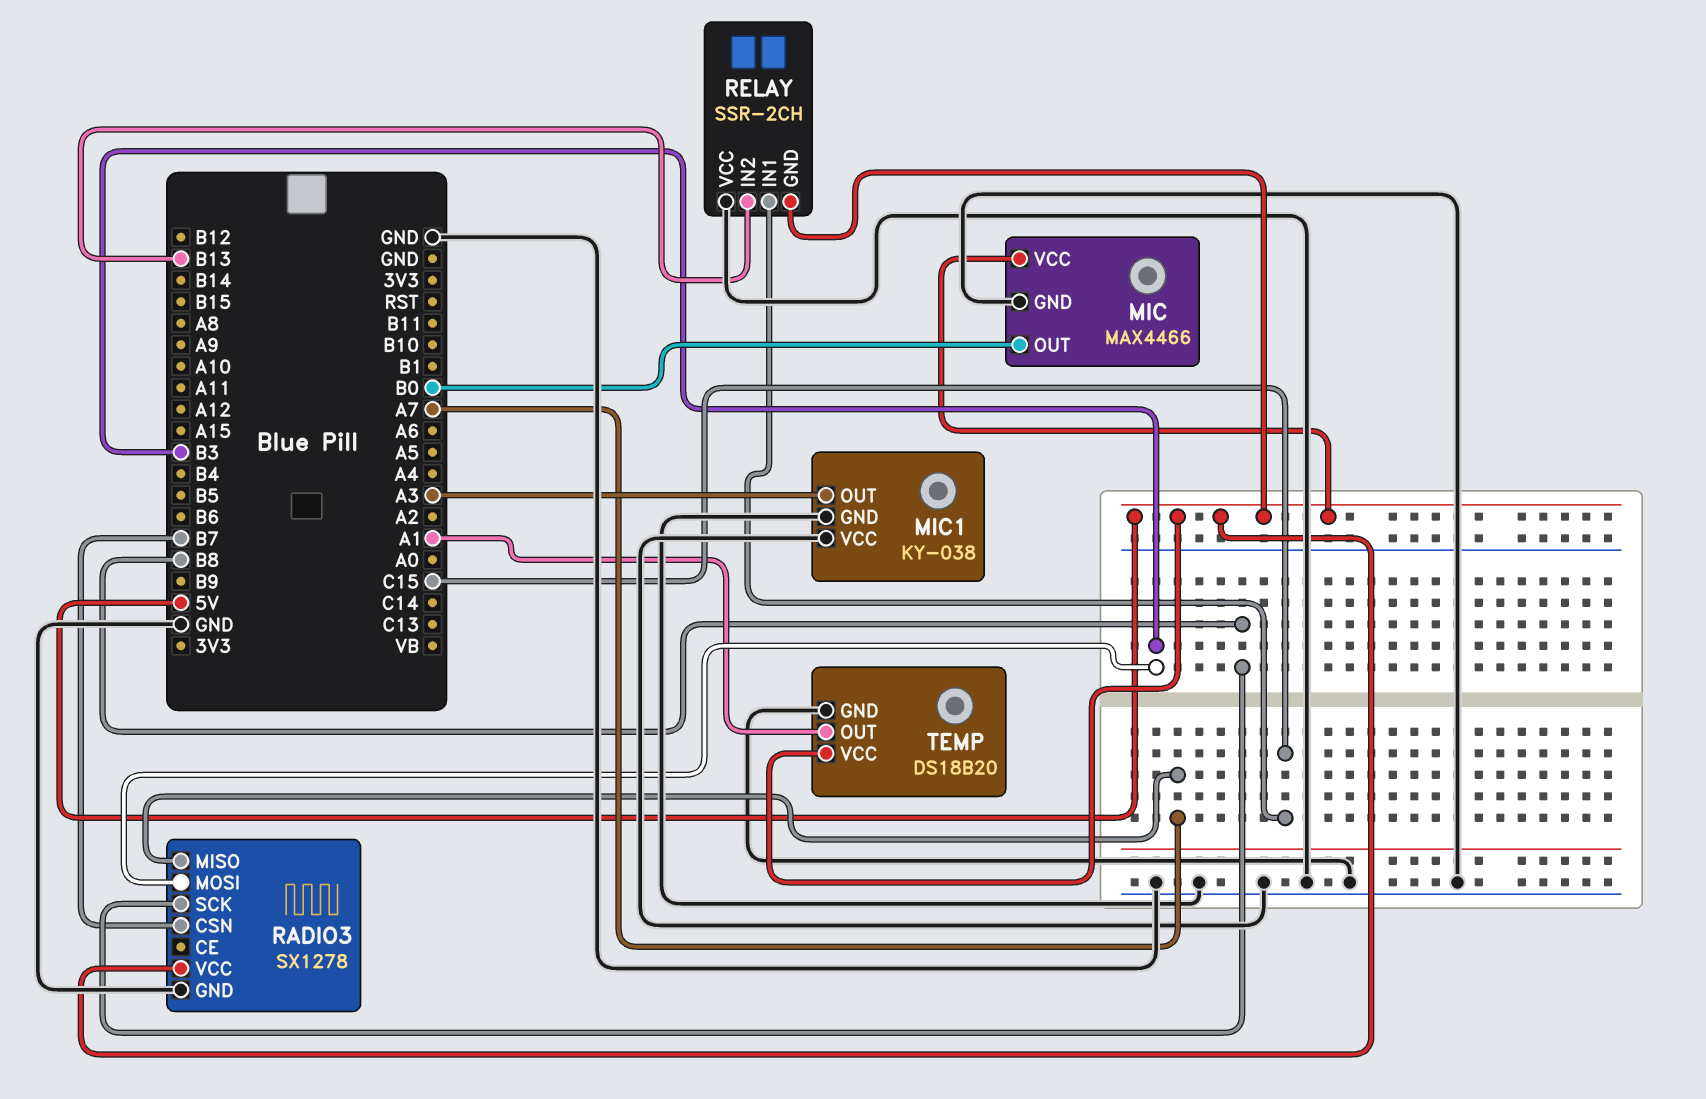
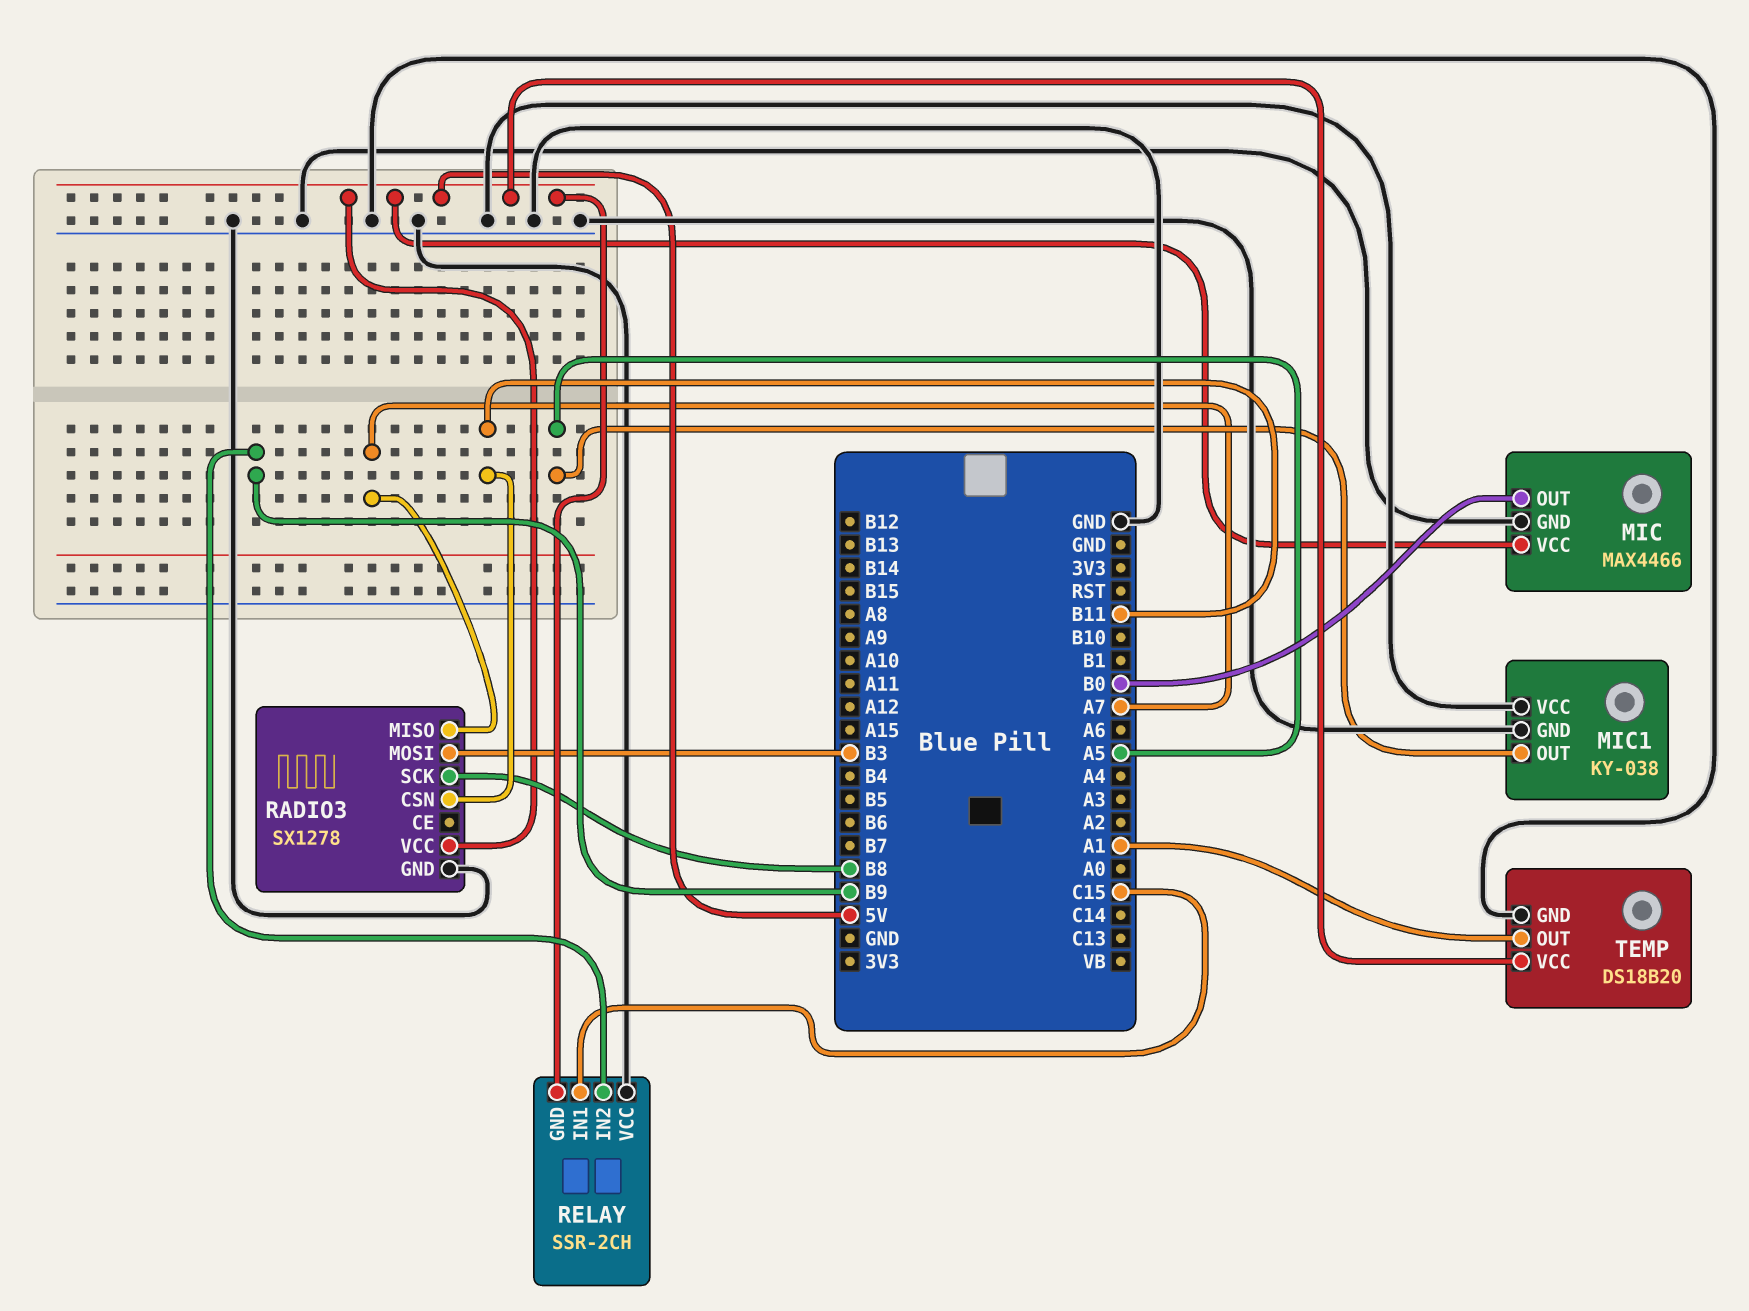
MIC1 pin OUT: A3 -> A5
RADIO3 pin CSN: B7 -> B11
RELAY pin IN2: B13 -> B9

